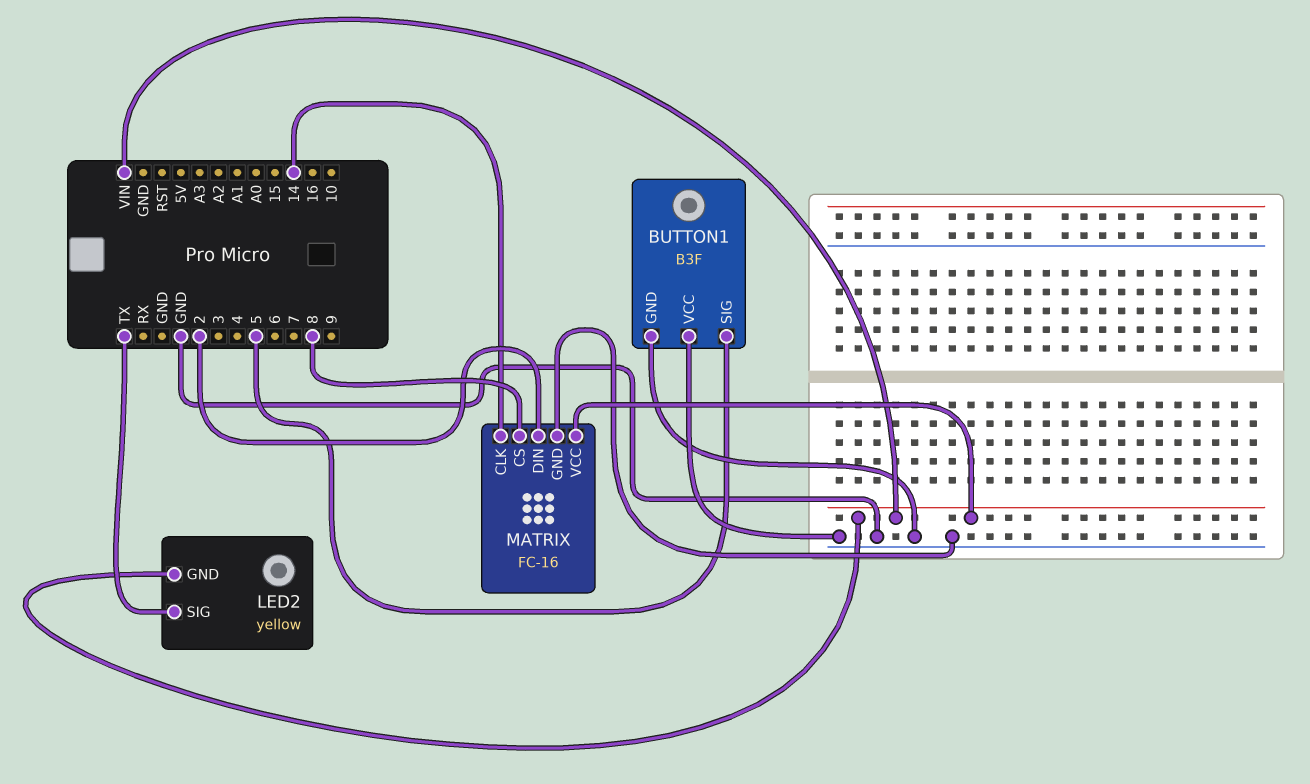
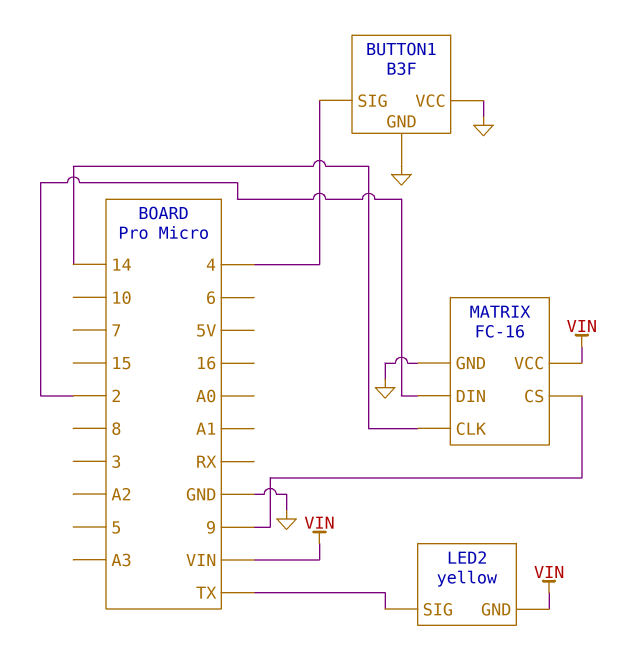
BUTTON1 pin SIG: 5 -> 4
MATRIX pin CS: 8 -> 9

